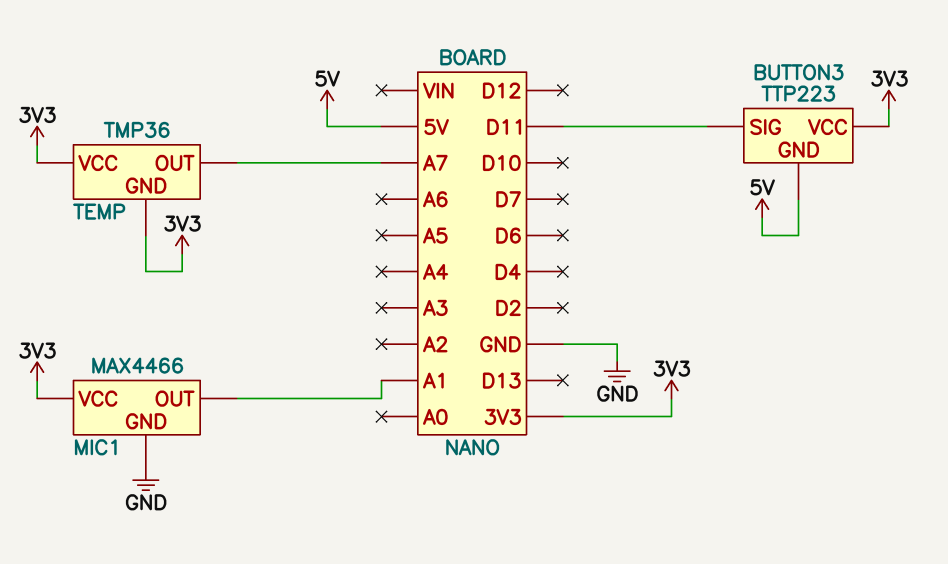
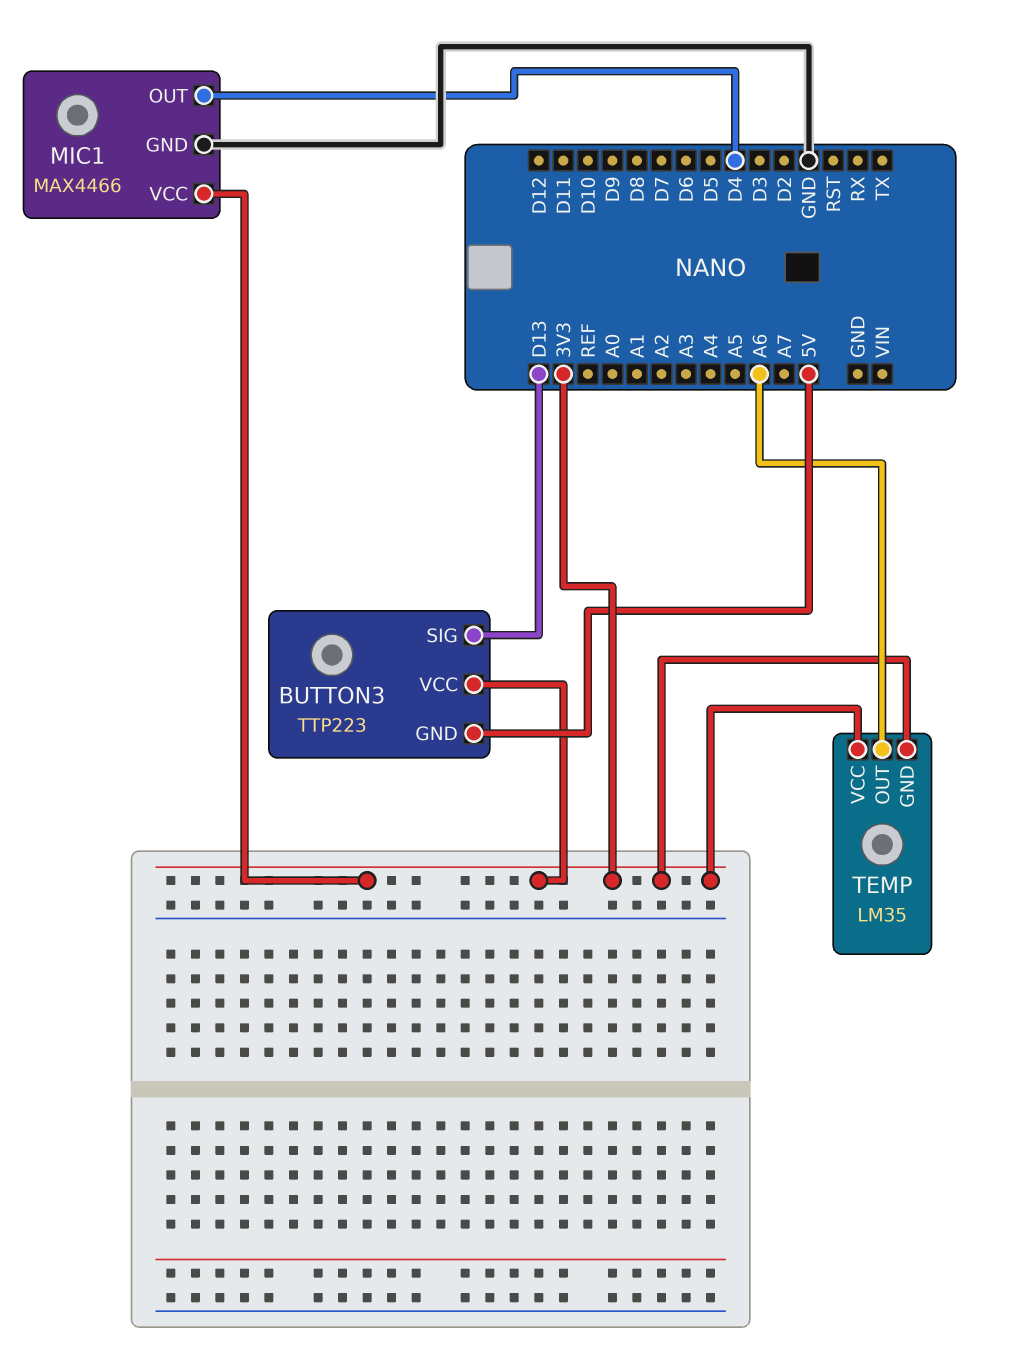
BUTTON3 pin SIG: D11 -> D13
MIC1 pin OUT: A1 -> D4
TEMP: TMP36 -> LM35
TEMP pin OUT: A7 -> A6

